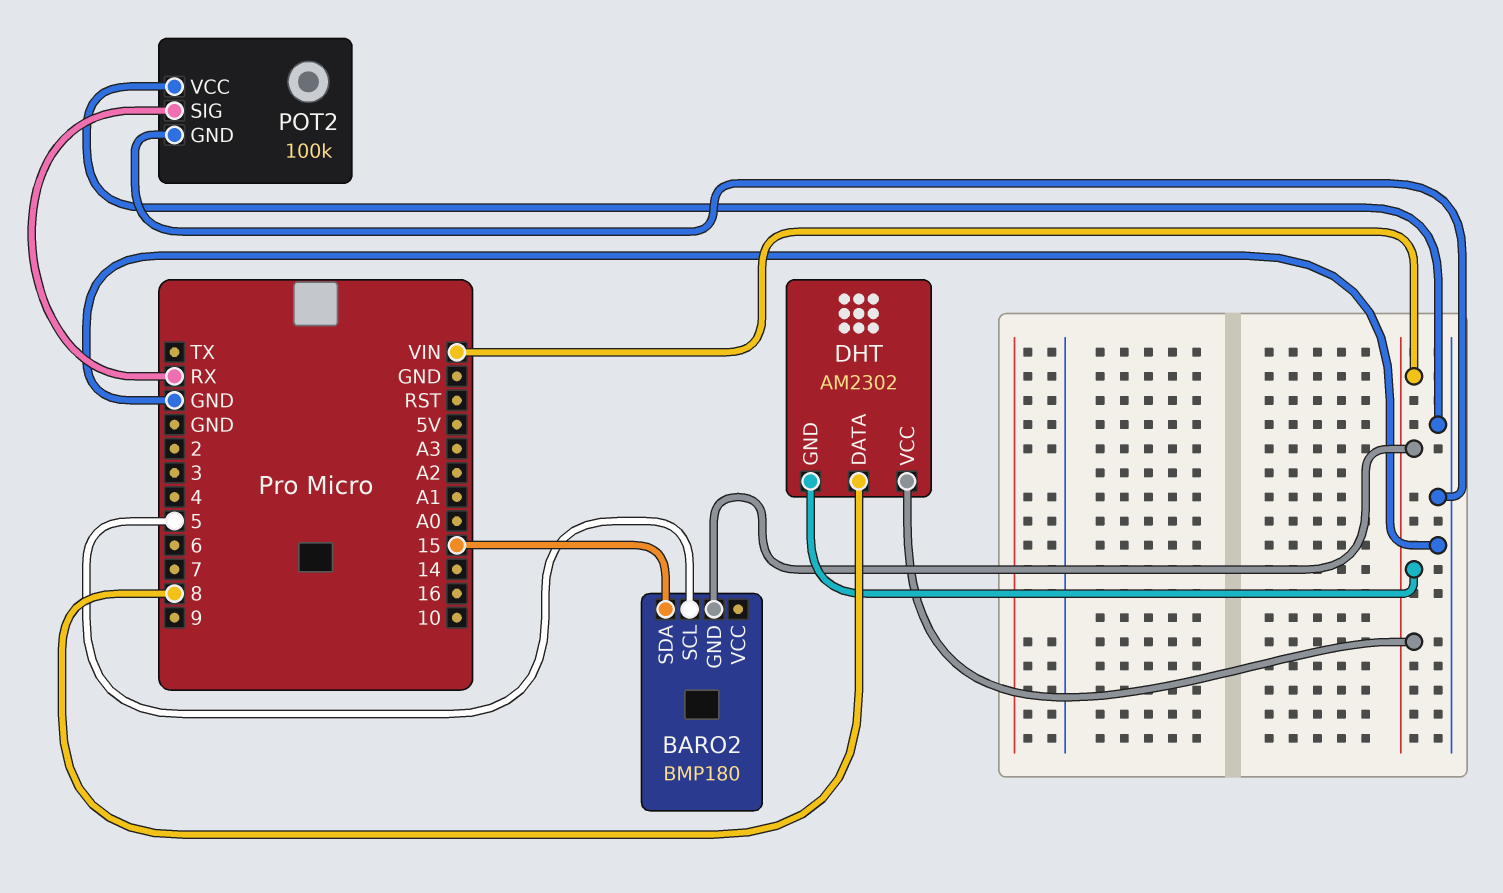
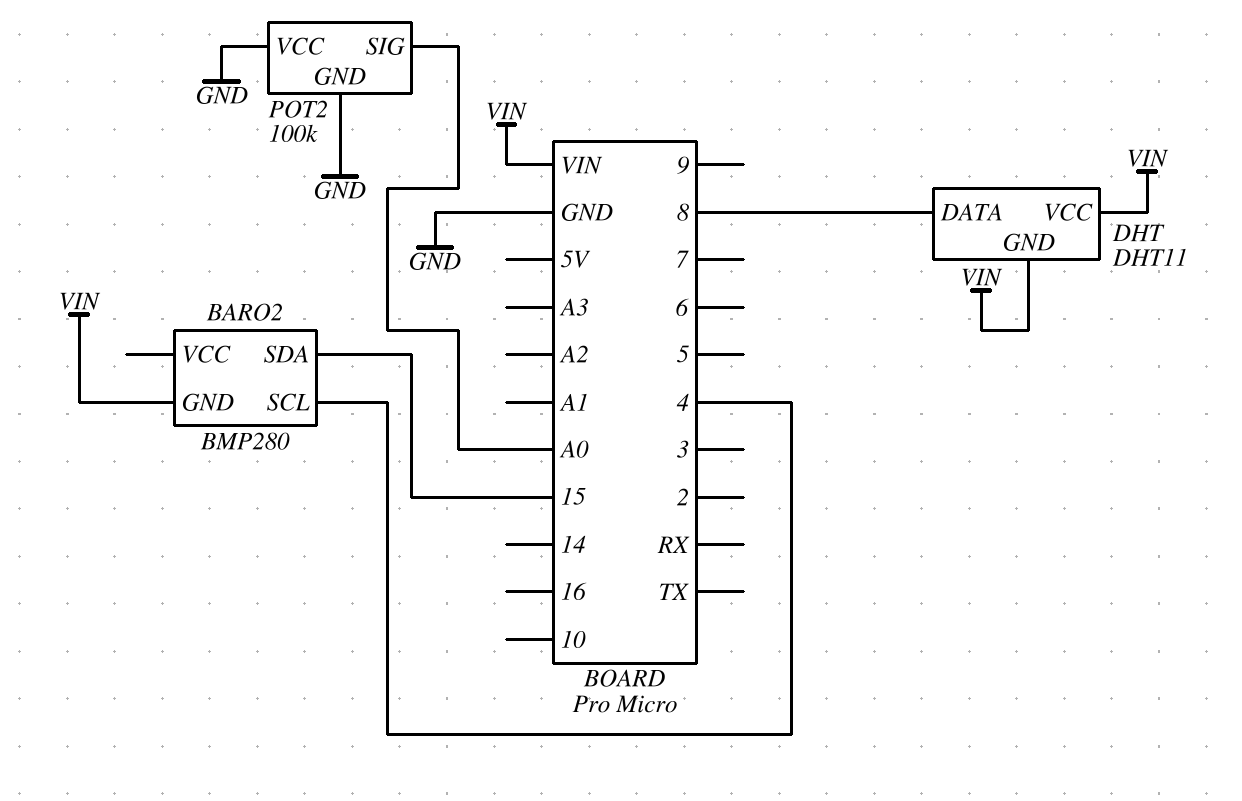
BARO2: BMP180 -> BMP280
BARO2 pin SCL: 5 -> 4
DHT: AM2302 -> DHT11
POT2 pin SIG: RX -> A0

